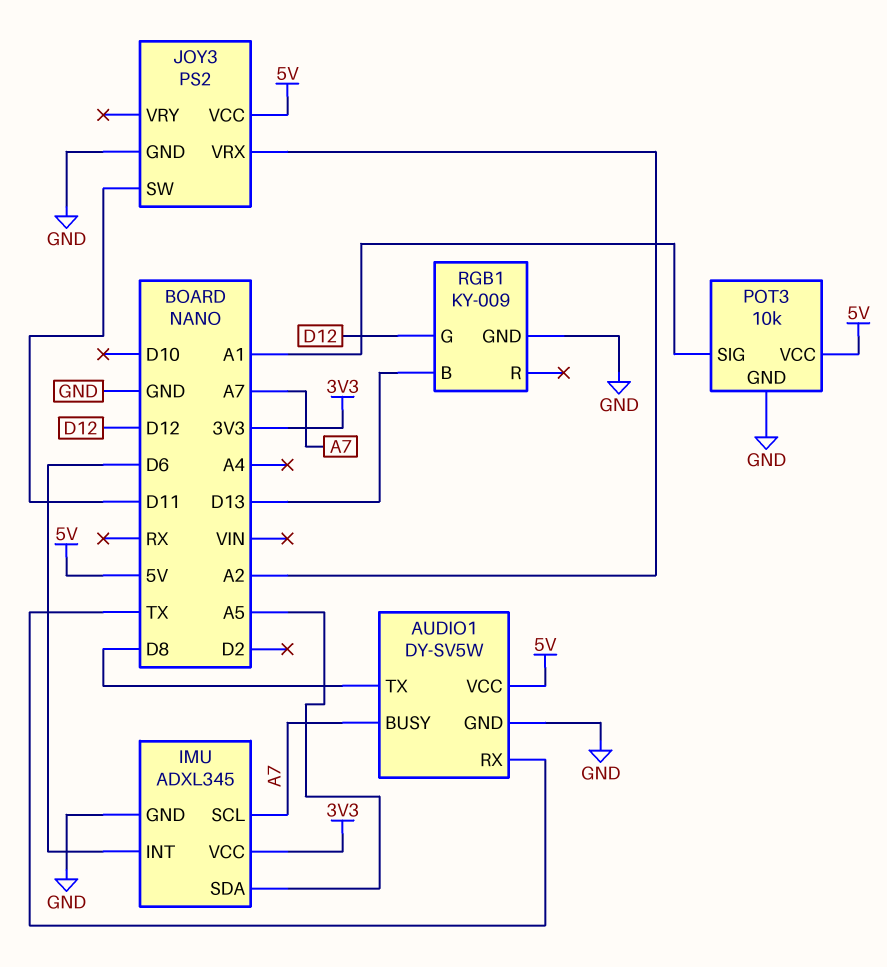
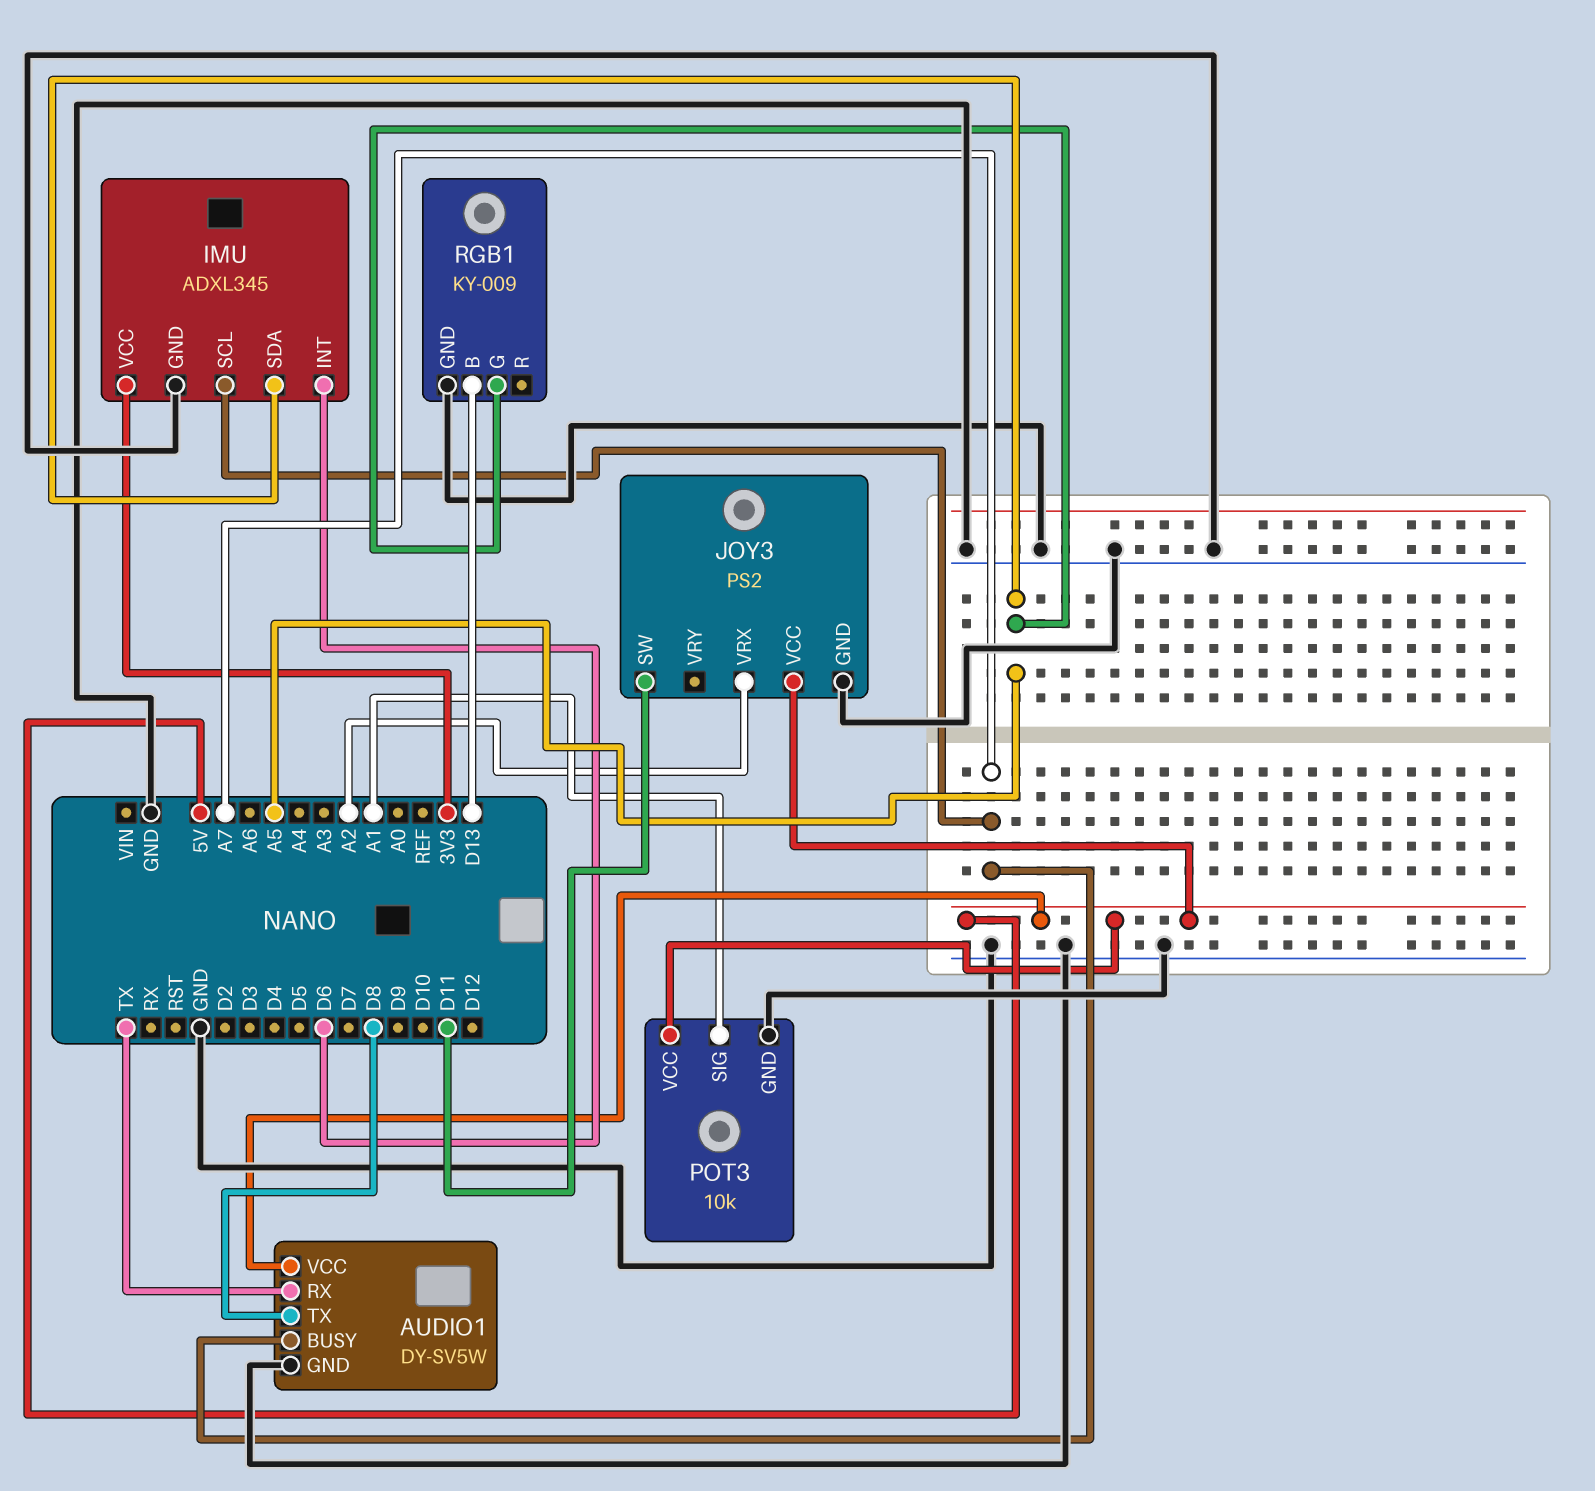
RGB1 pin G: D12 -> A5

